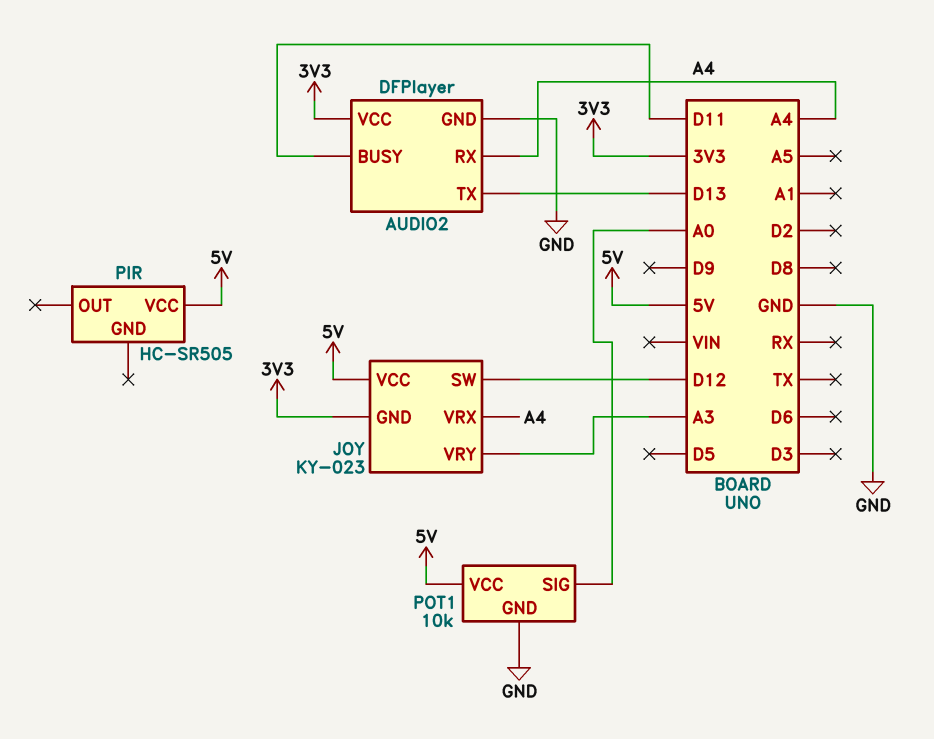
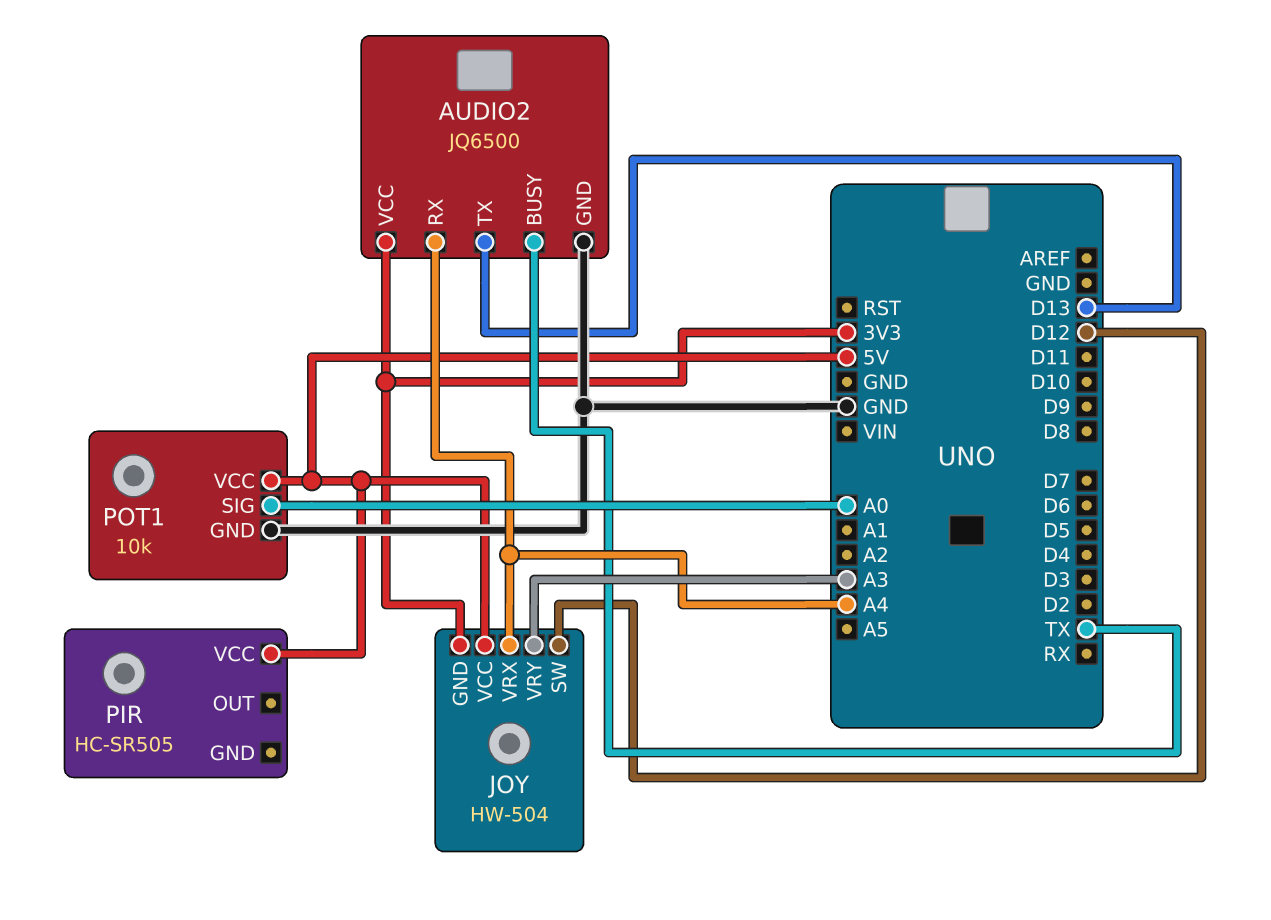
AUDIO2: DFPlayer -> JQ6500
AUDIO2 pin BUSY: D11 -> TX
JOY: KY-023 -> HW-504

